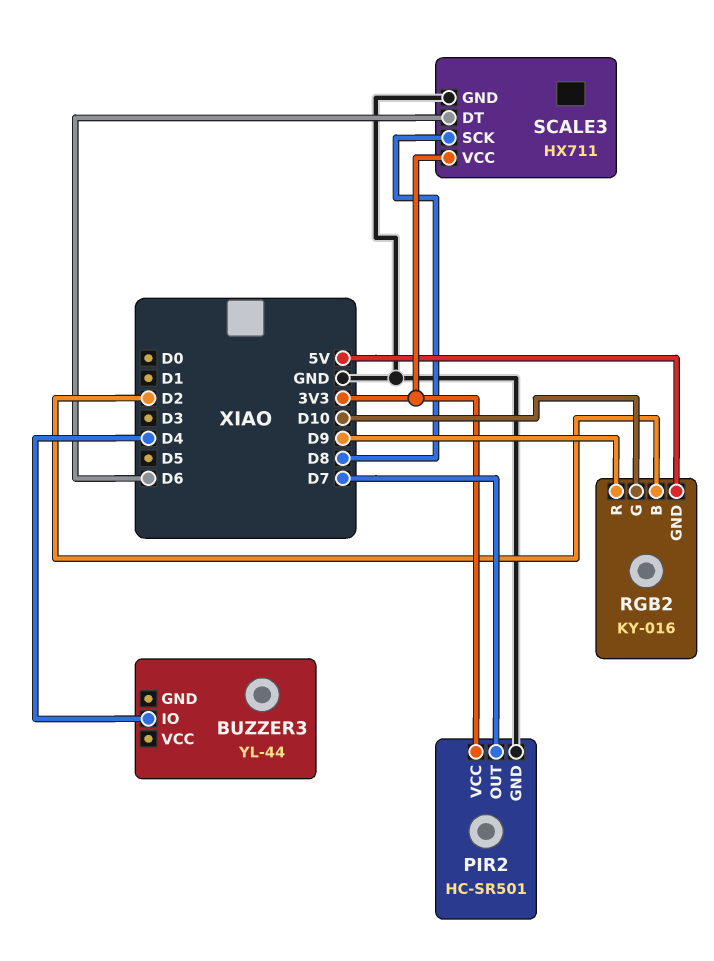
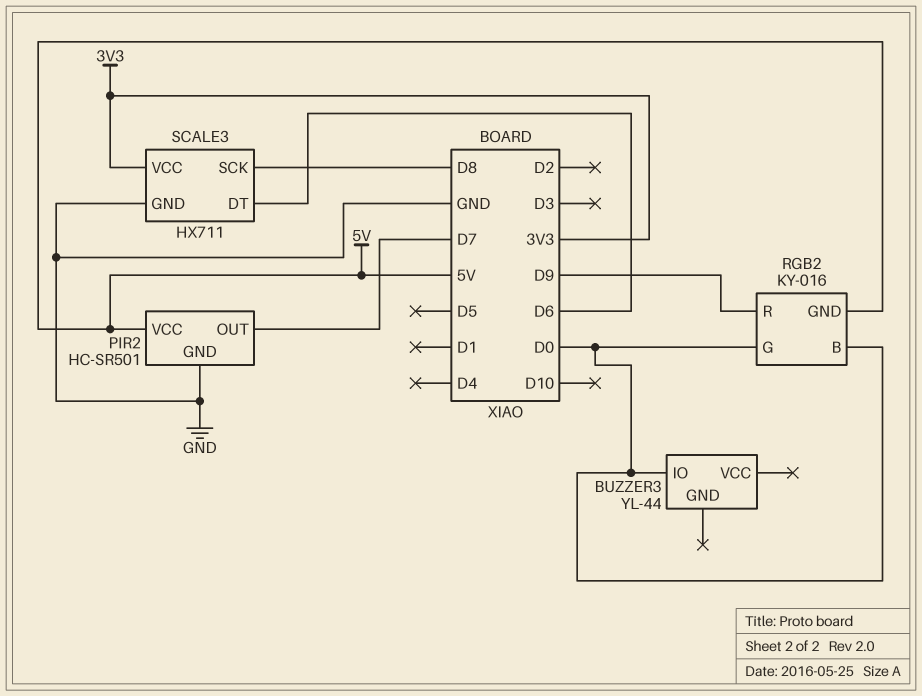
BUZZER3 pin IO: D4 -> D0
PIR2 pin VCC: 3V3 -> 5V
RGB2 pin B: D2 -> D0
RGB2 pin G: D10 -> D0

